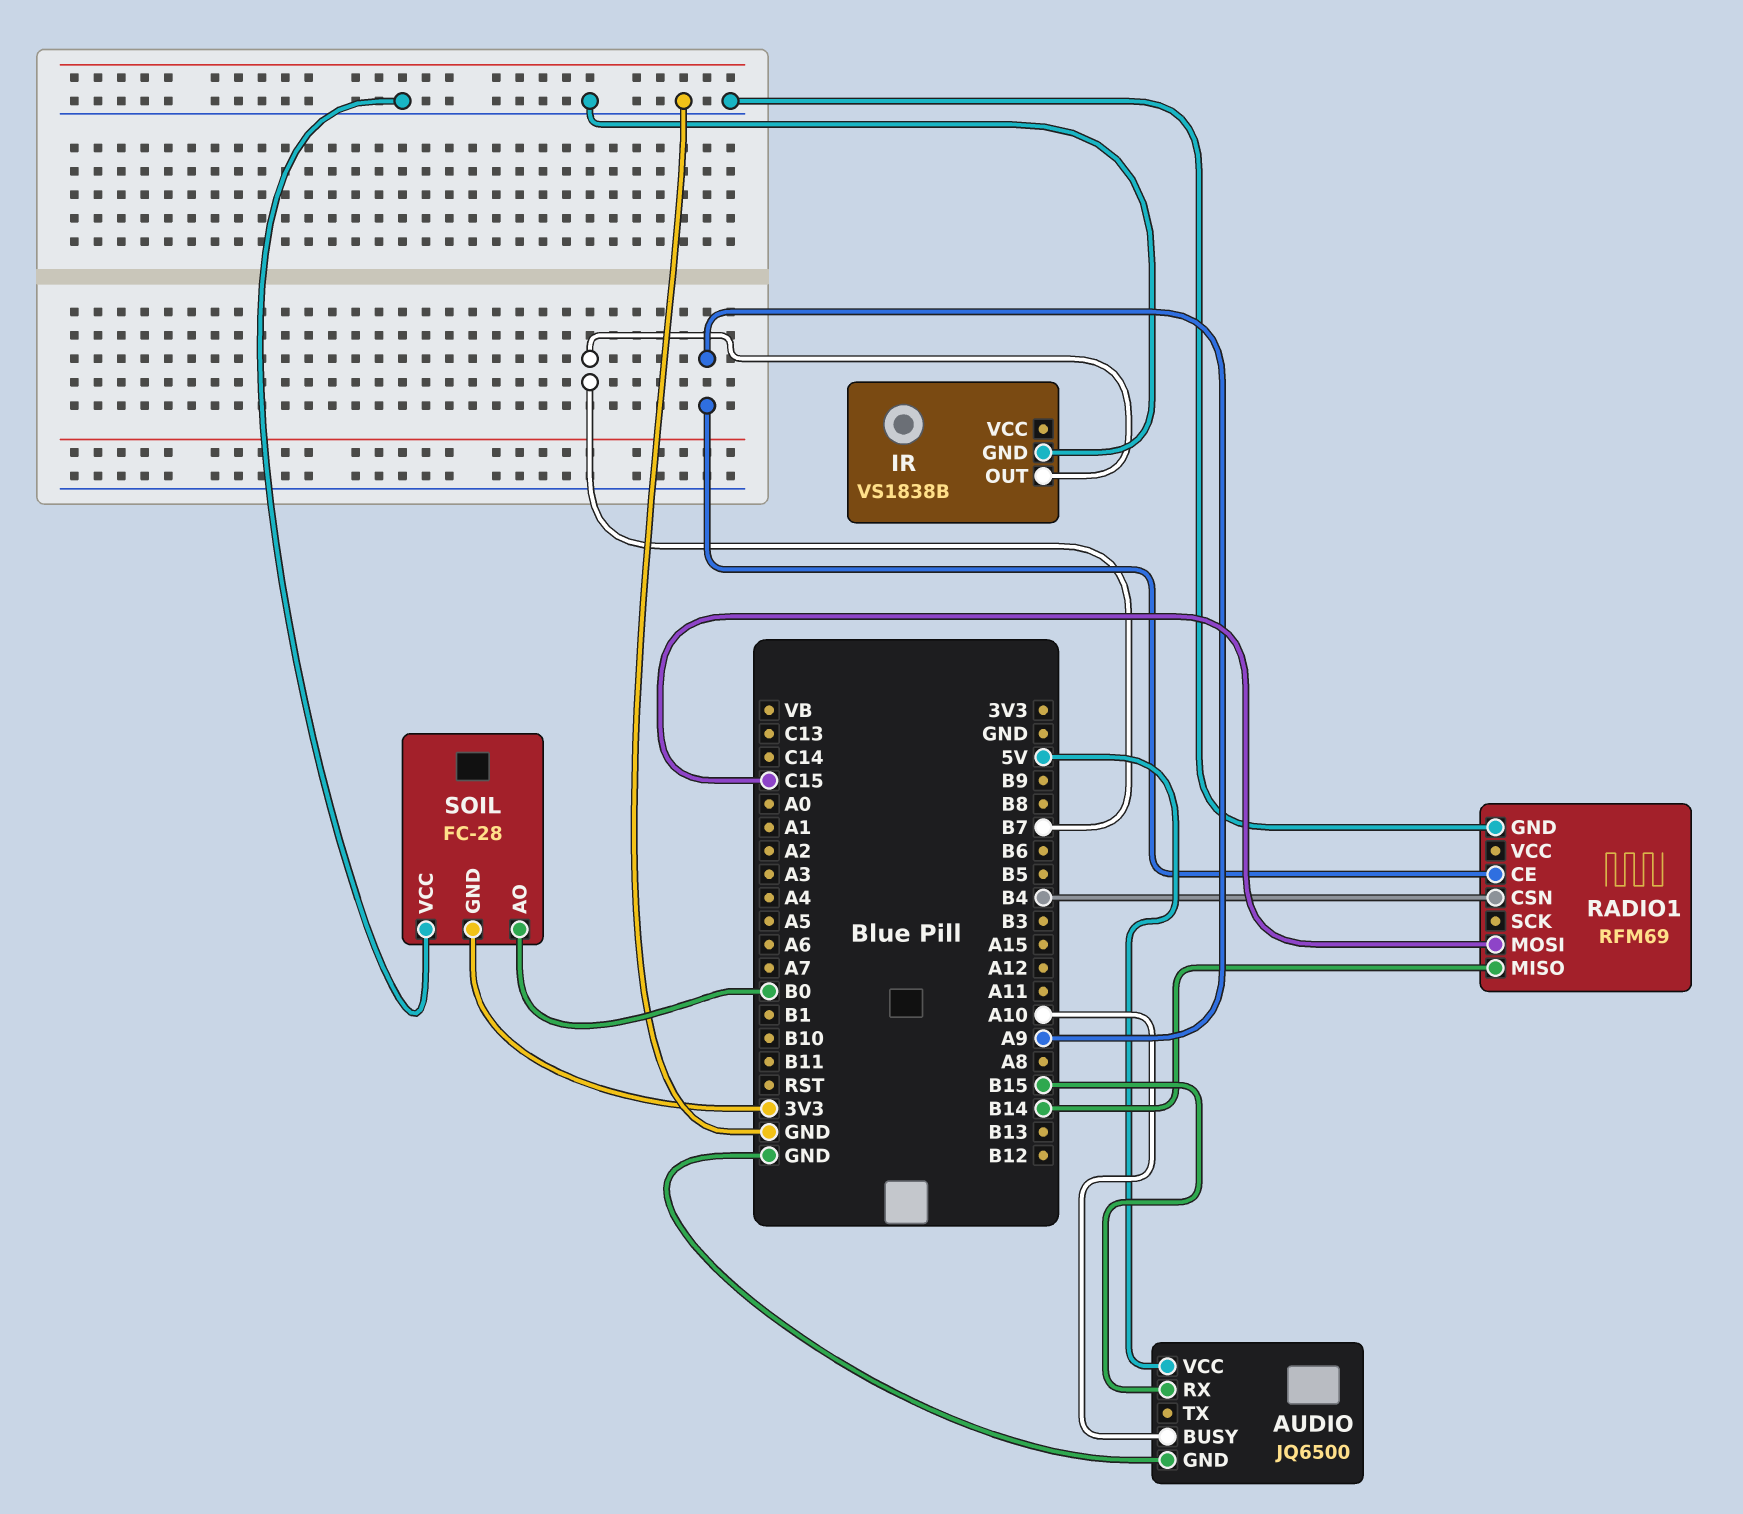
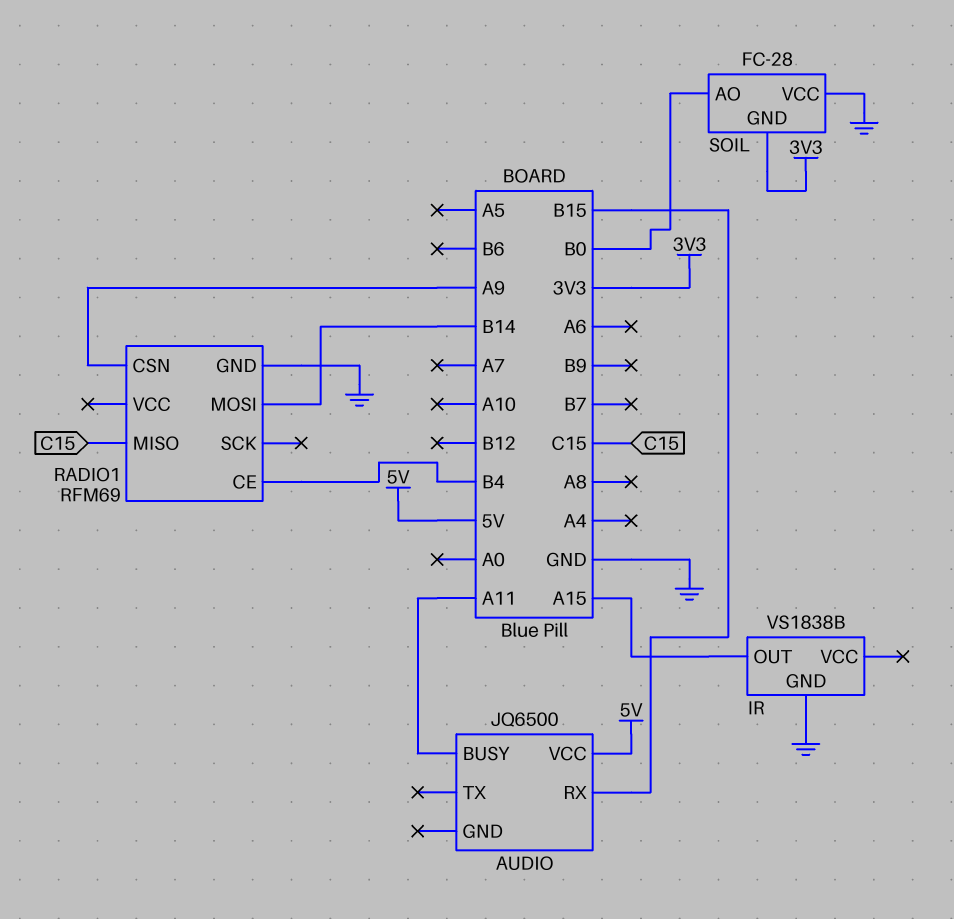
AUDIO pin BUSY: A10 -> A11
AUDIO pin GND: GND -> none
IR pin OUT: B7 -> A15
RADIO1 pin CE: A9 -> B4
RADIO1 pin CSN: B4 -> A9
RADIO1 pin MISO: B14 -> C15
RADIO1 pin MOSI: C15 -> B14

